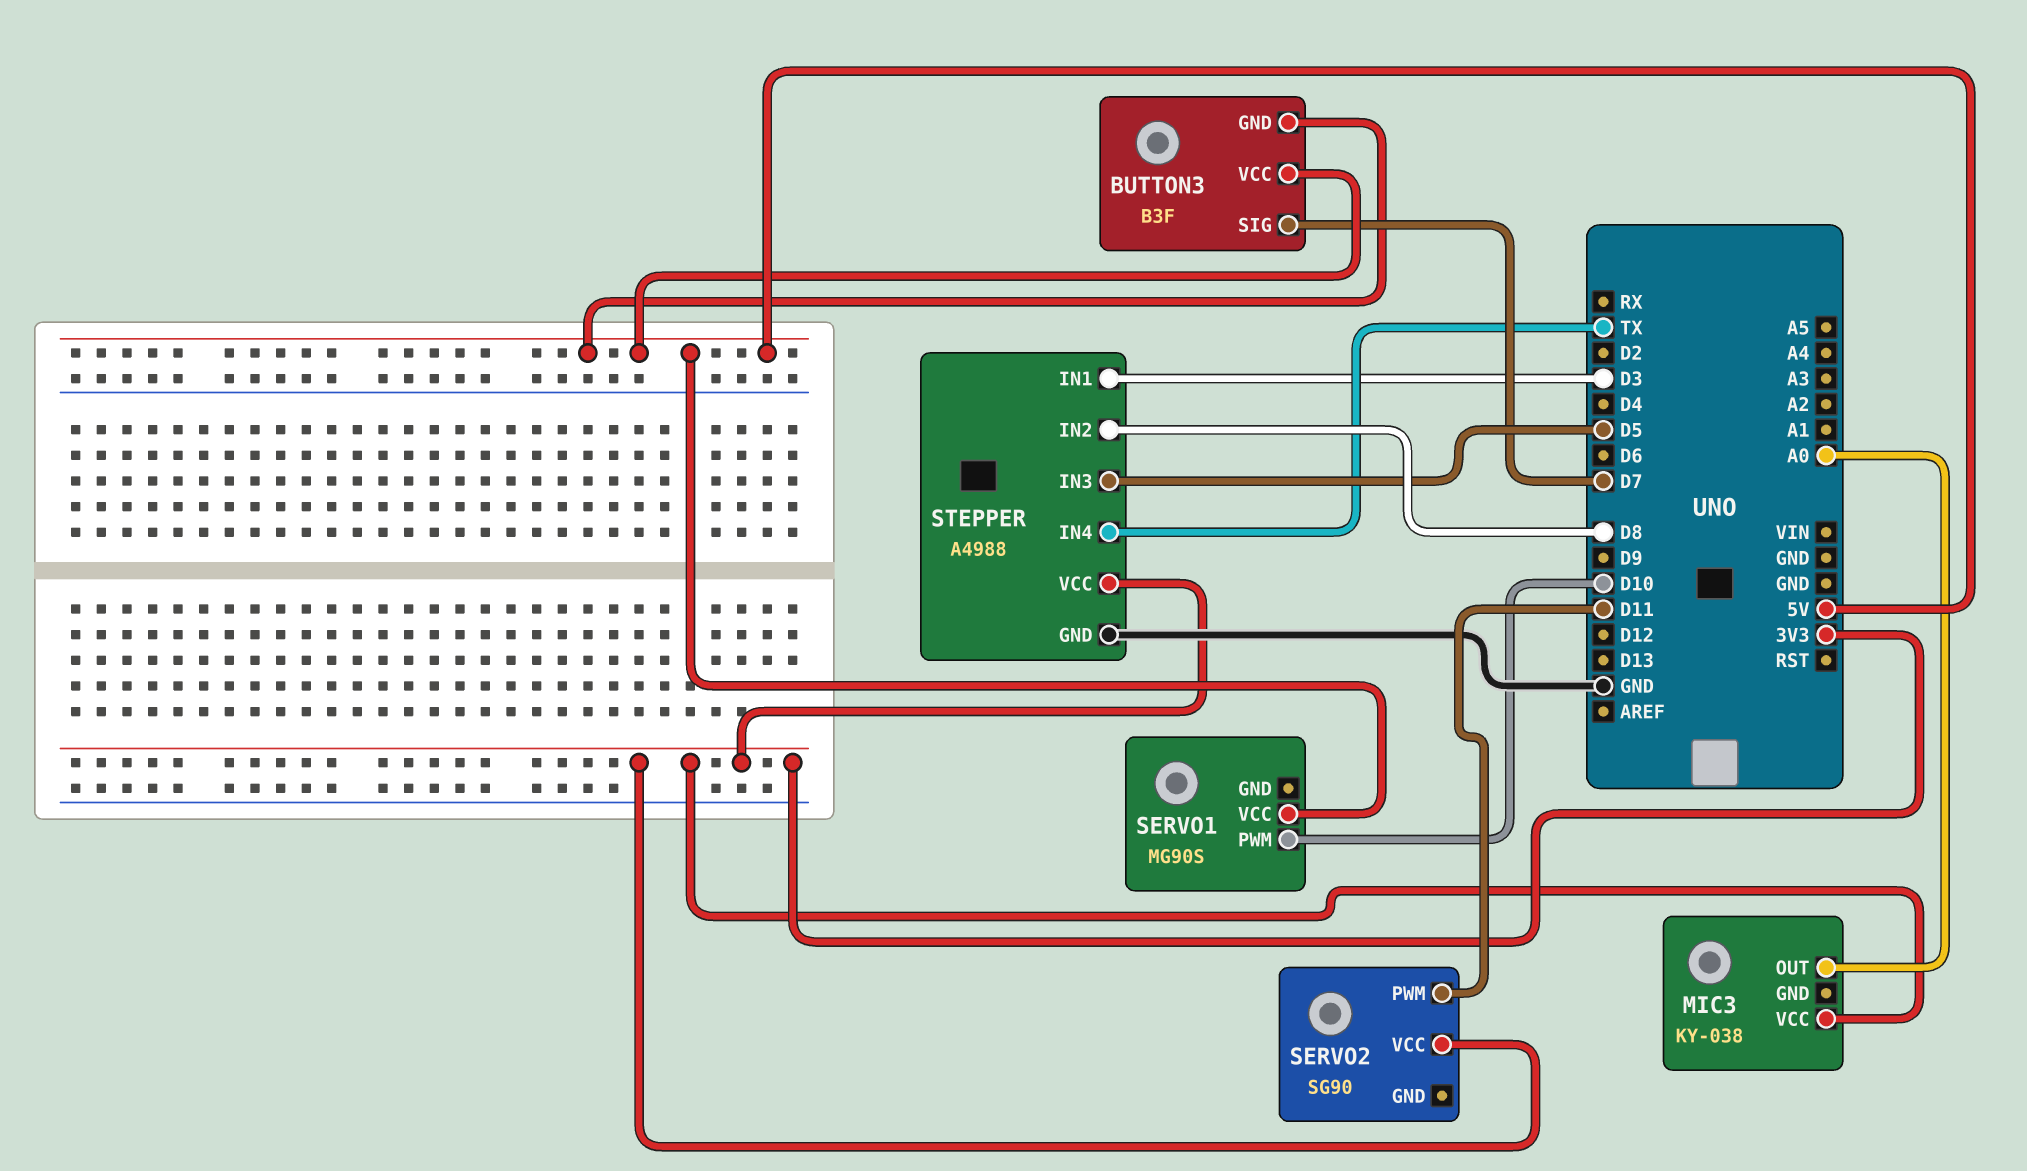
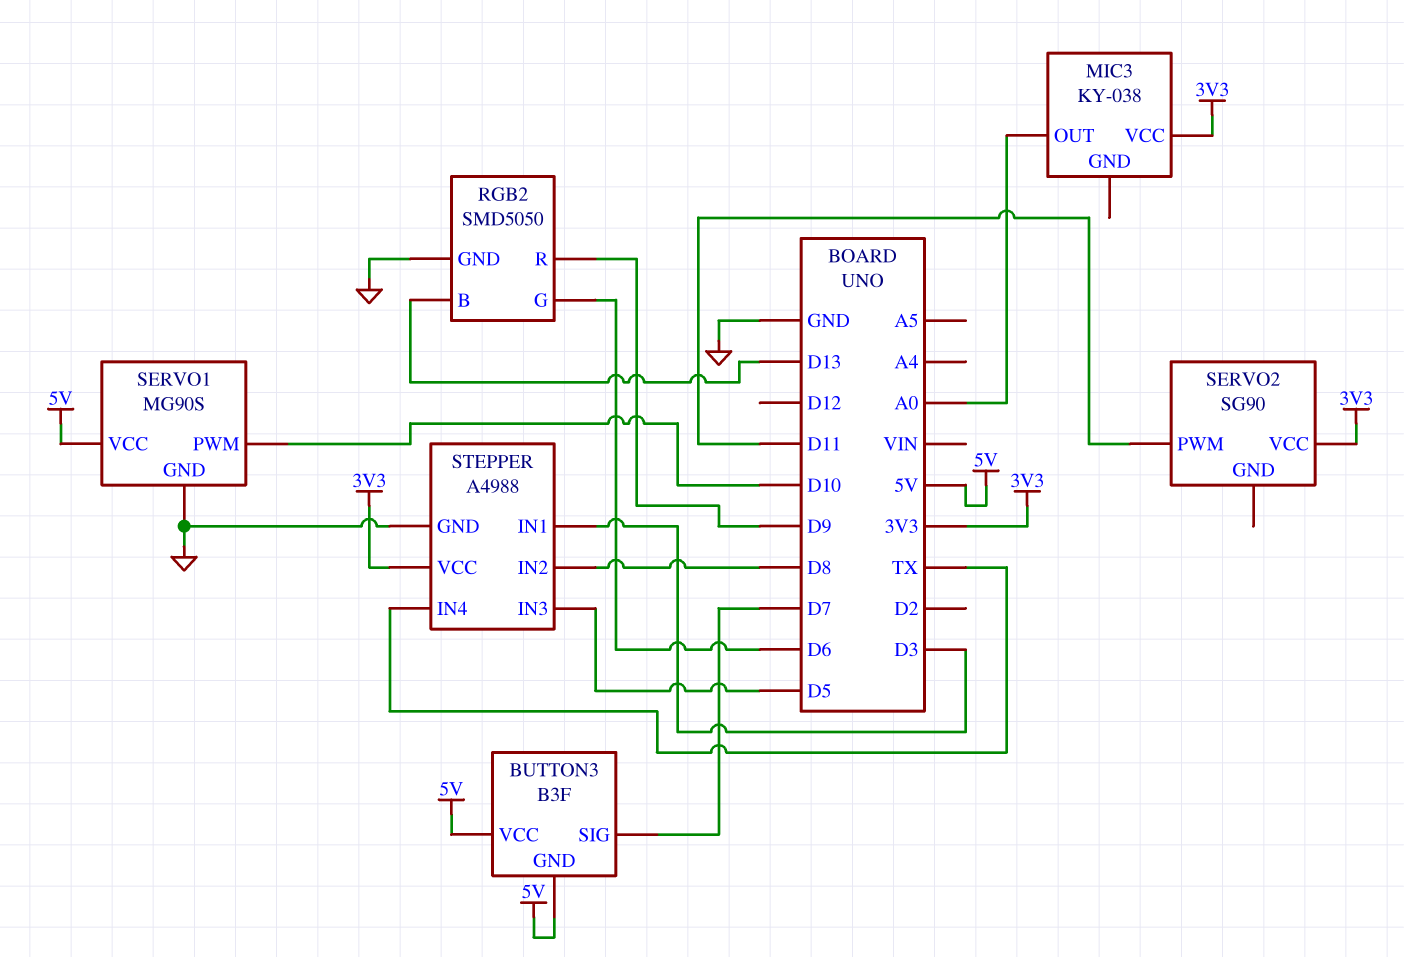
RGB2: none -> SMD5050
RGB2 pin B: none -> D13
RGB2 pin G: none -> D6
RGB2 pin GND: none -> GND
RGB2 pin R: none -> D9
SERVO1 pin GND: none -> GND

